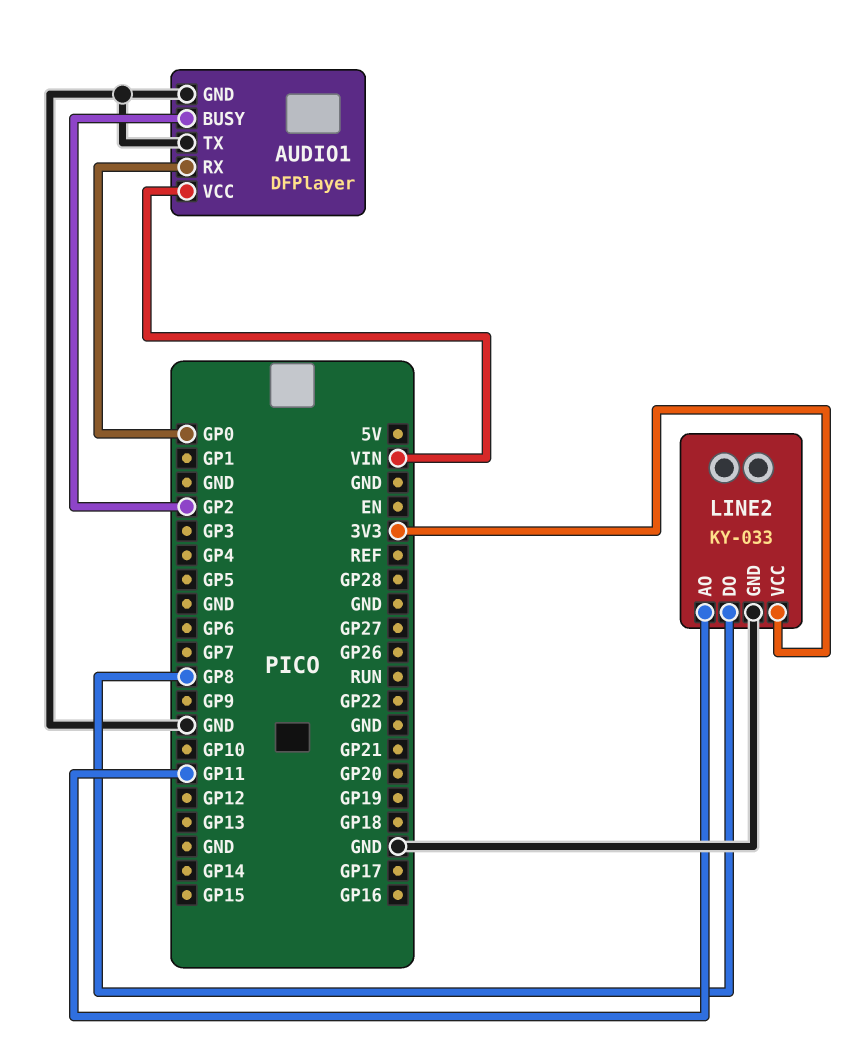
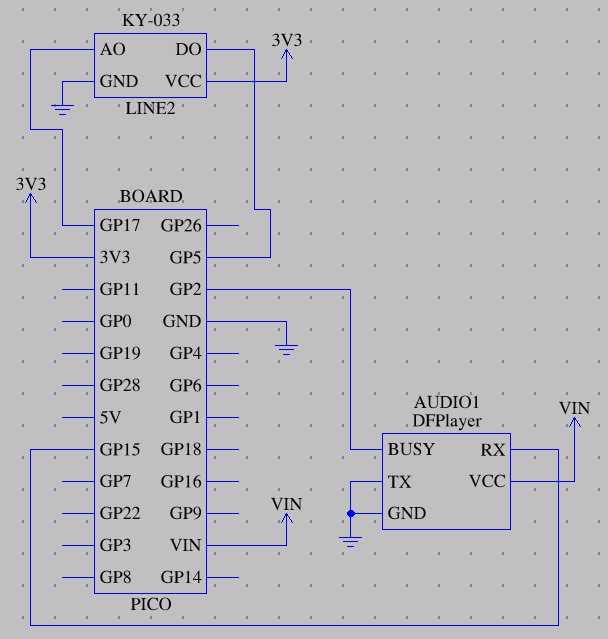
AUDIO1 pin RX: GP0 -> GP15
LINE2 pin AO: GP11 -> GP17
LINE2 pin DO: GP8 -> GP5

